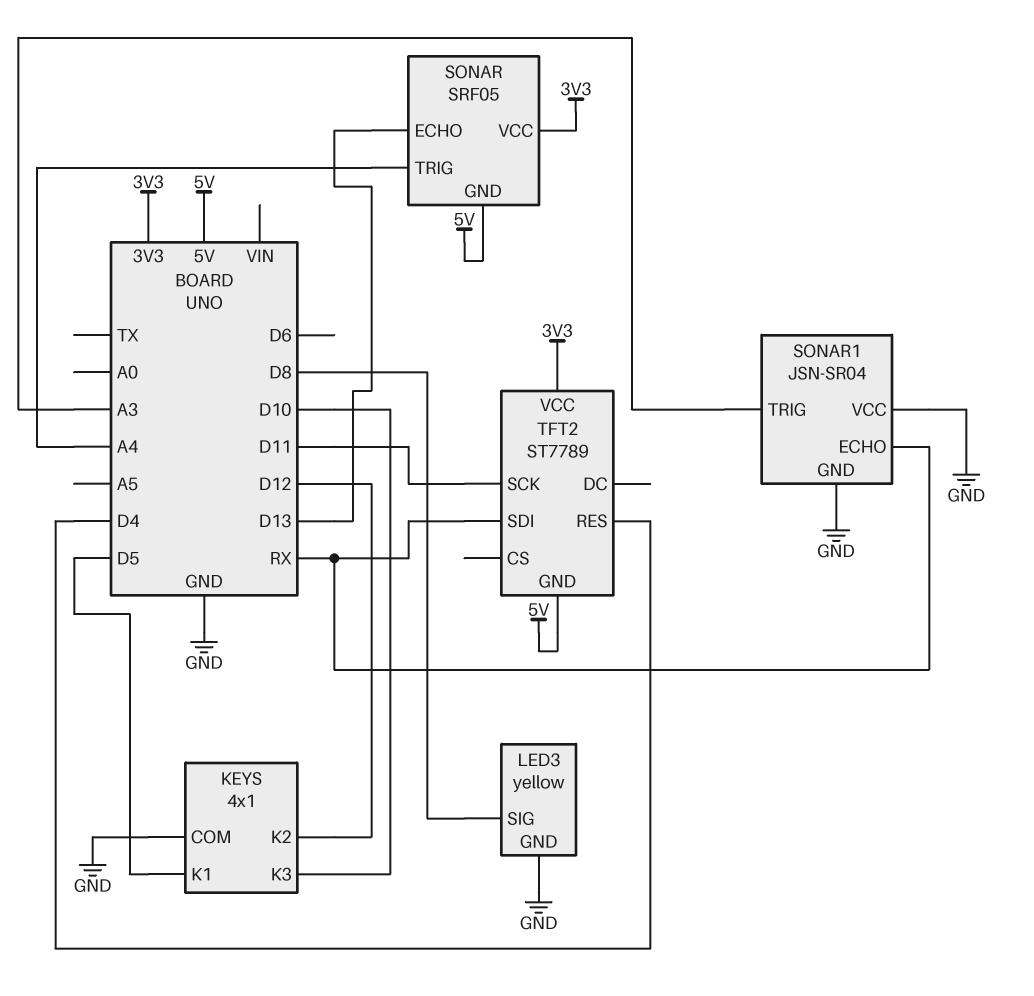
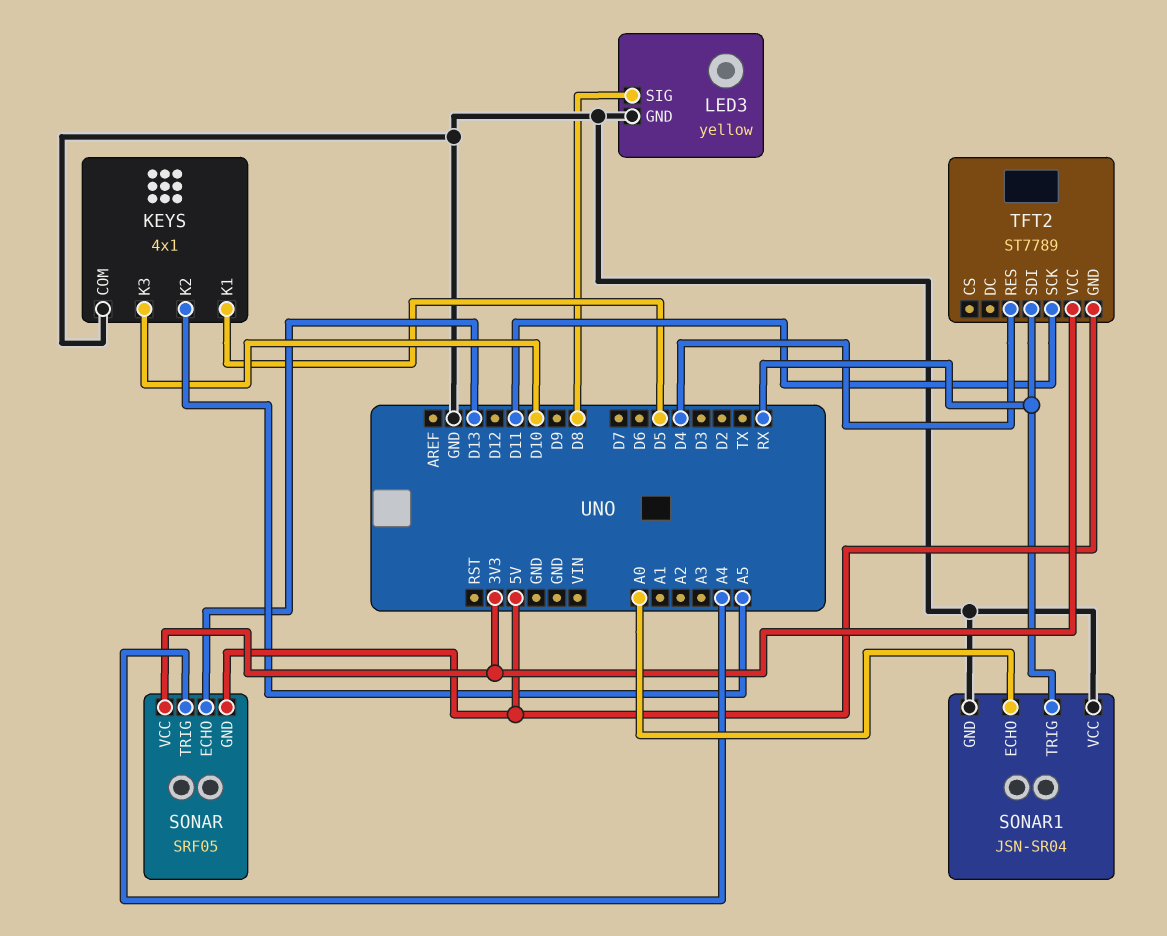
KEYS pin K2: D12 -> A5
SONAR1 pin ECHO: RX -> A0
SONAR1 pin TRIG: A3 -> RX

